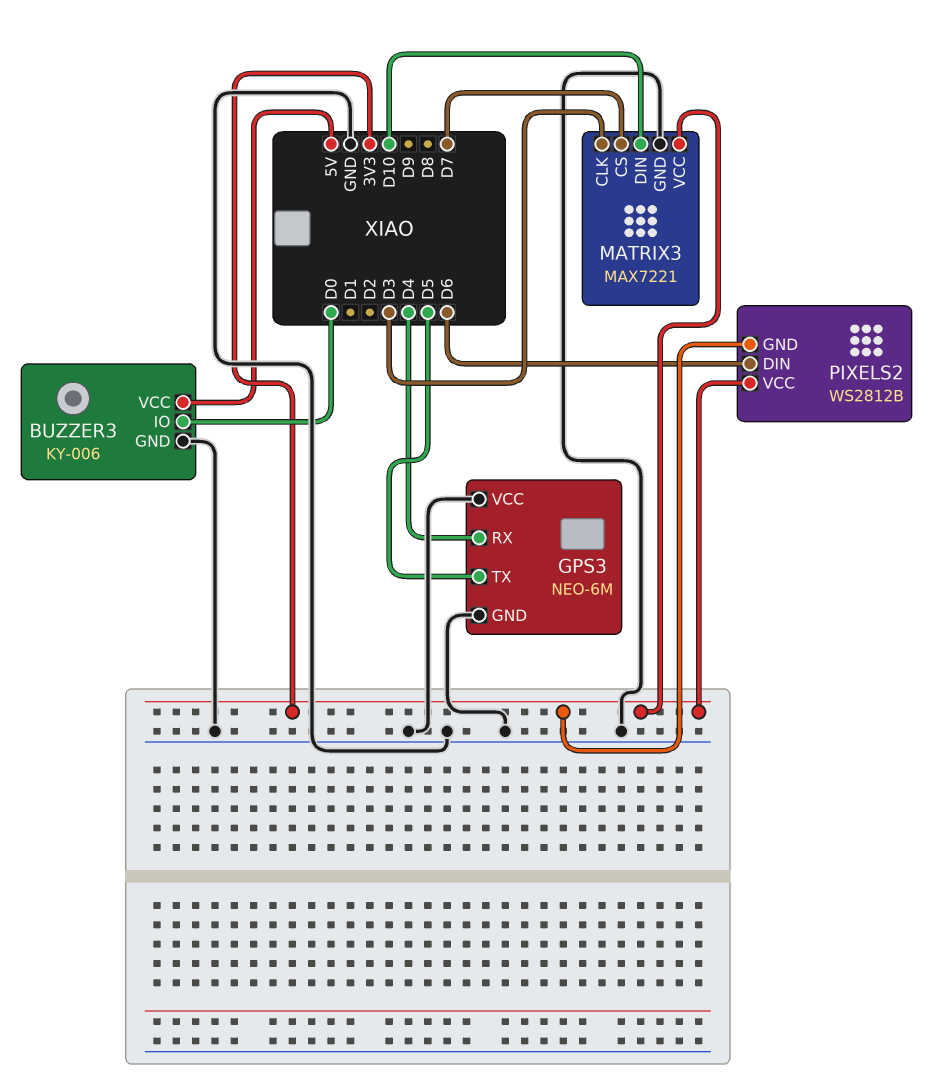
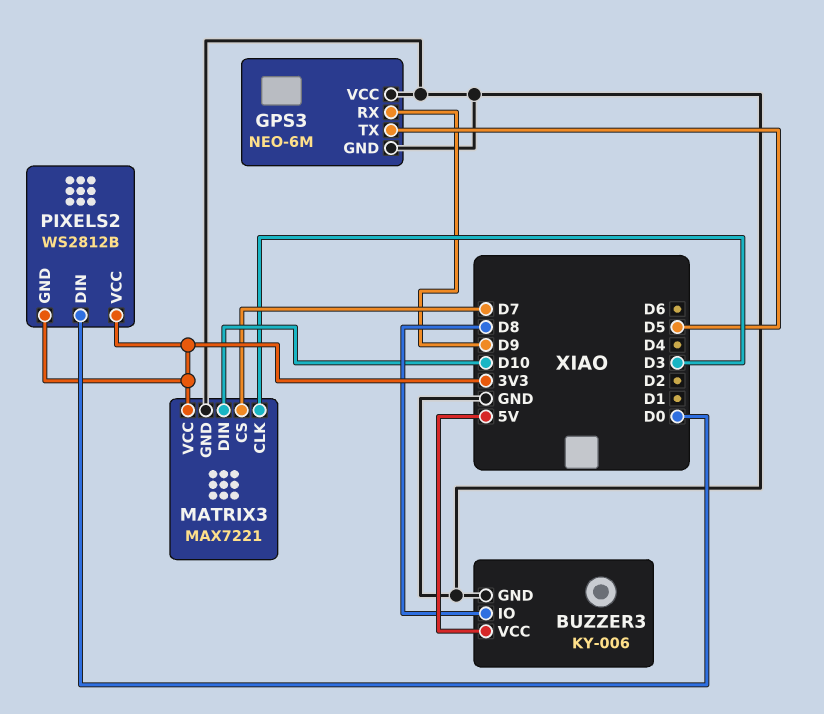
BUZZER3 pin IO: D0 -> D8
GPS3 pin RX: D4 -> D9
PIXELS2 pin DIN: D6 -> D0

